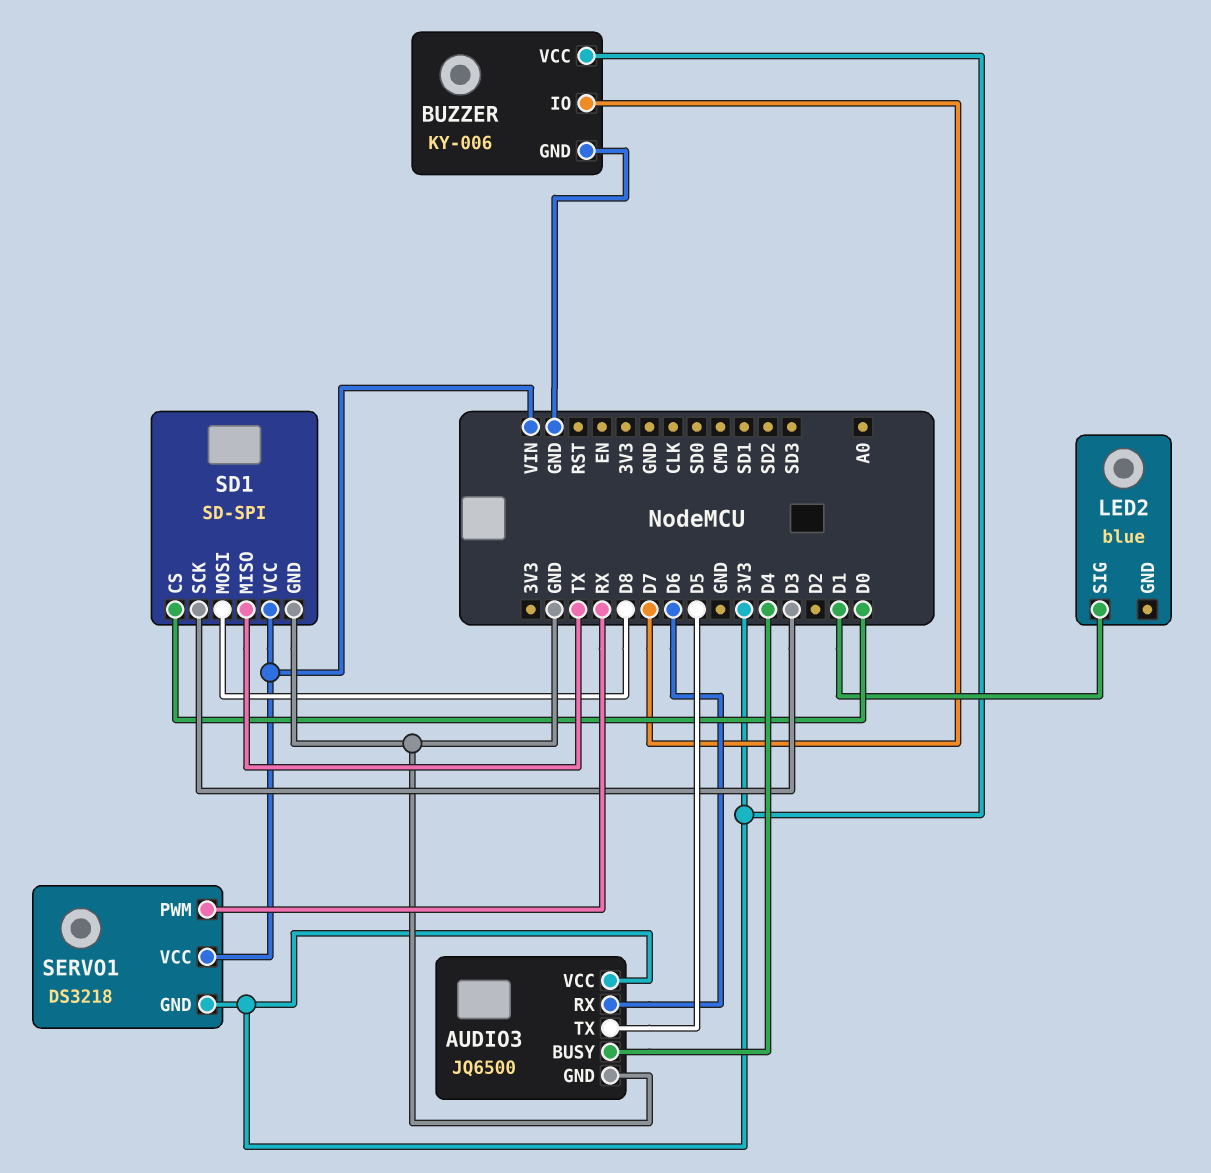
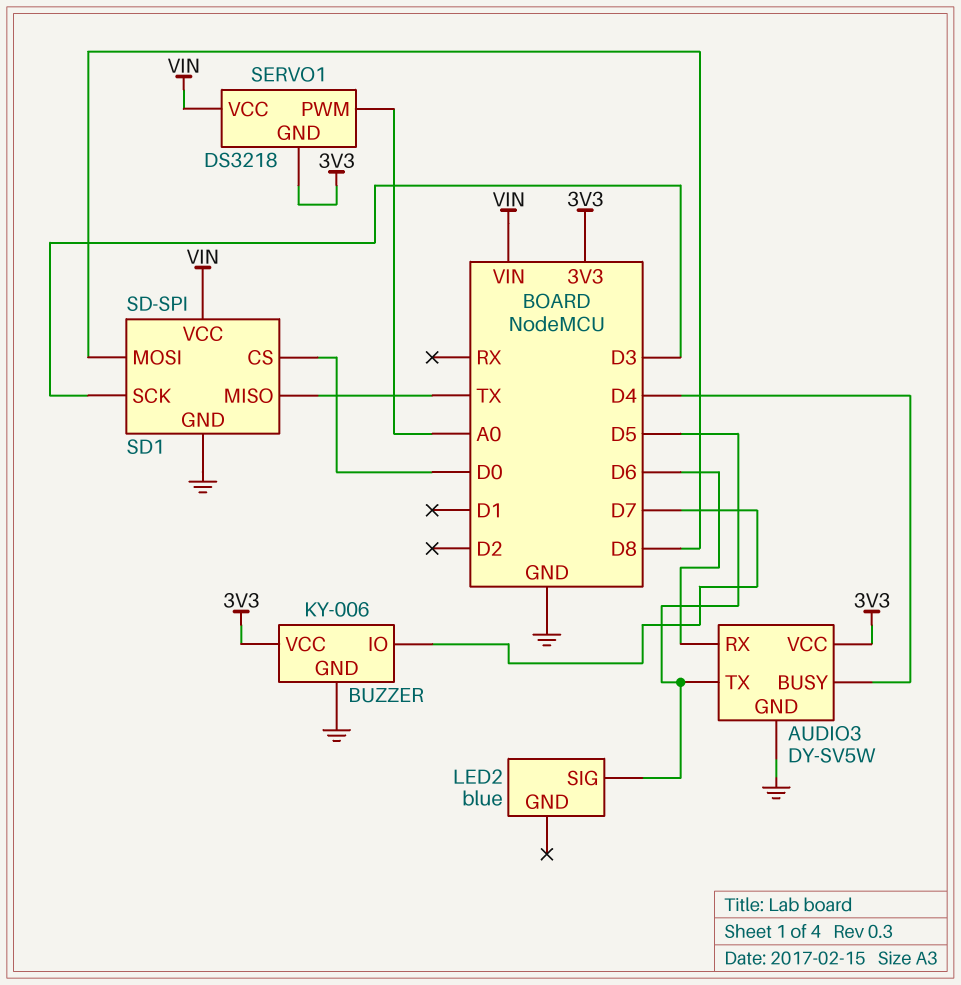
AUDIO3: JQ6500 -> DY-SV5W
LED2 pin SIG: D1 -> D5
SERVO1 pin PWM: RX -> A0

